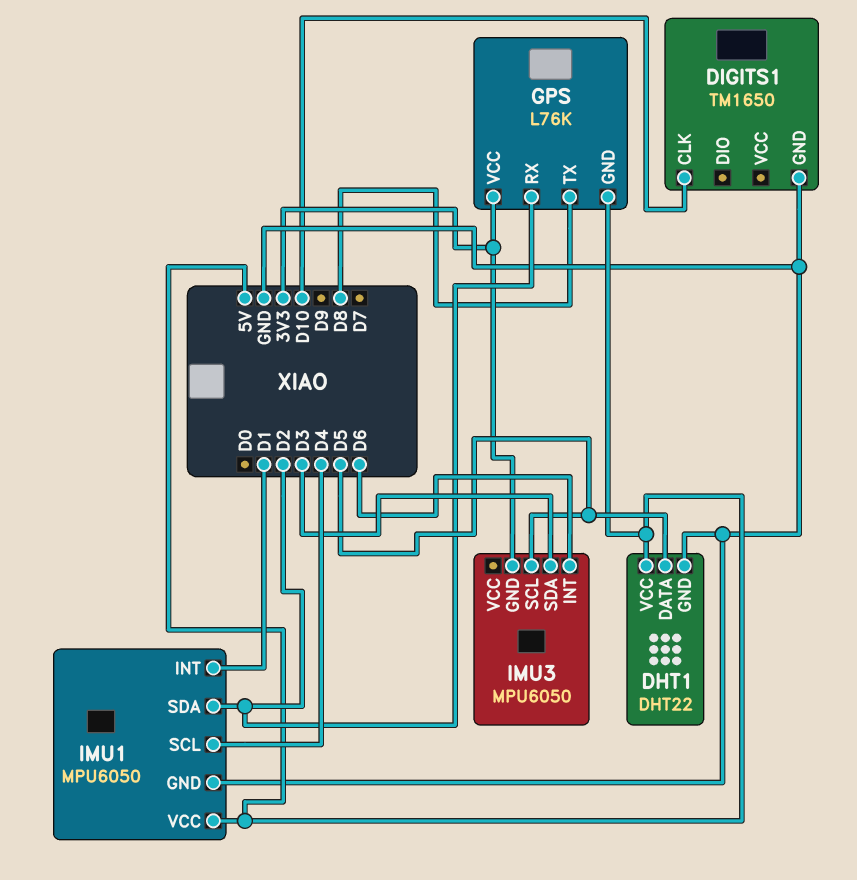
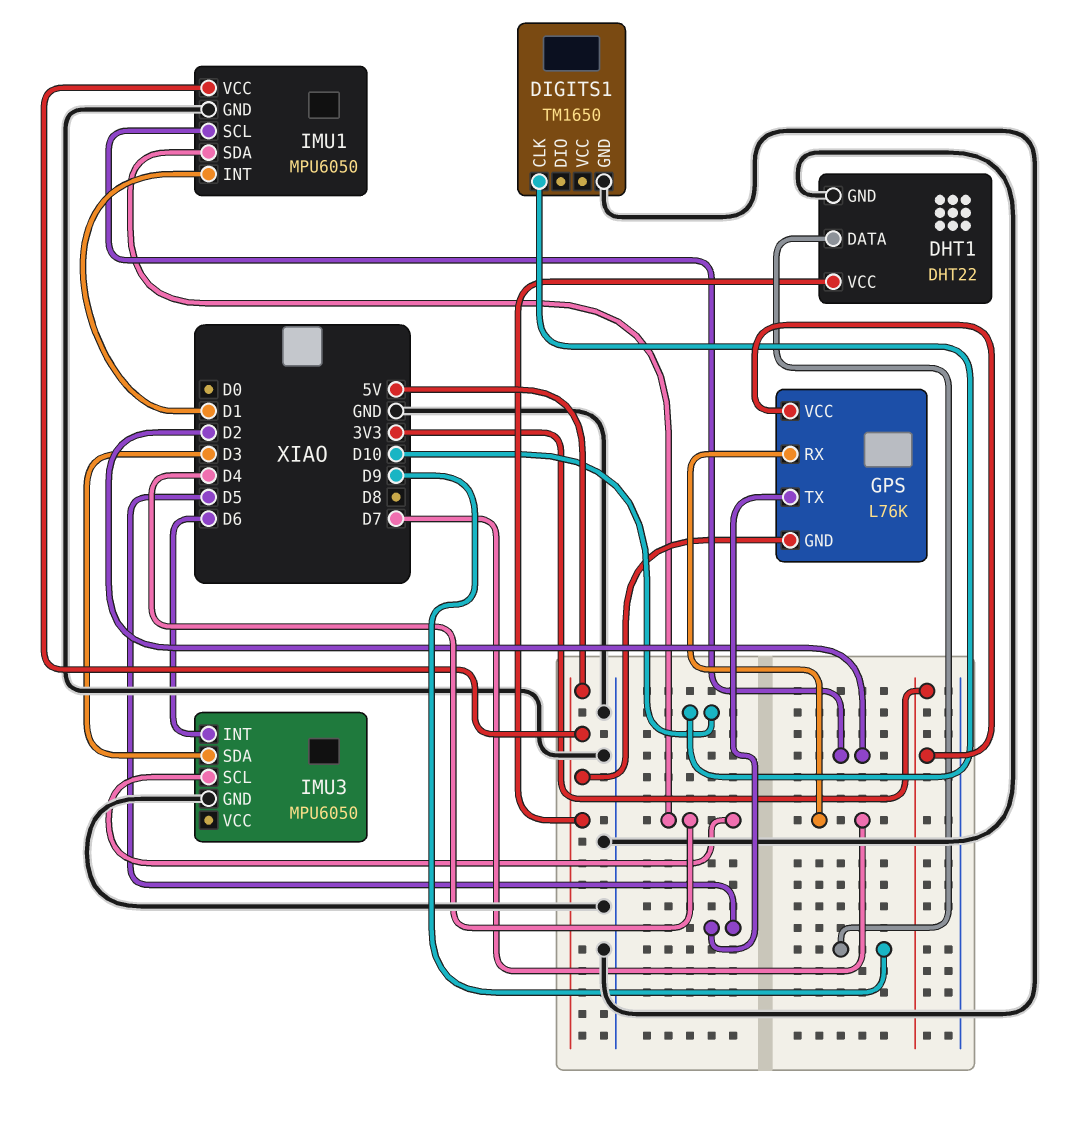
DHT1 pin DATA: D5 -> D9
GPS pin RX: D2 -> D7
GPS pin TX: D8 -> D5
IMU1 pin SCL: D4 -> D2
IMU1 pin SDA: D2 -> D4
IMU3 pin GND: 3V3 -> GND
IMU3 pin SCL: D5 -> D4

